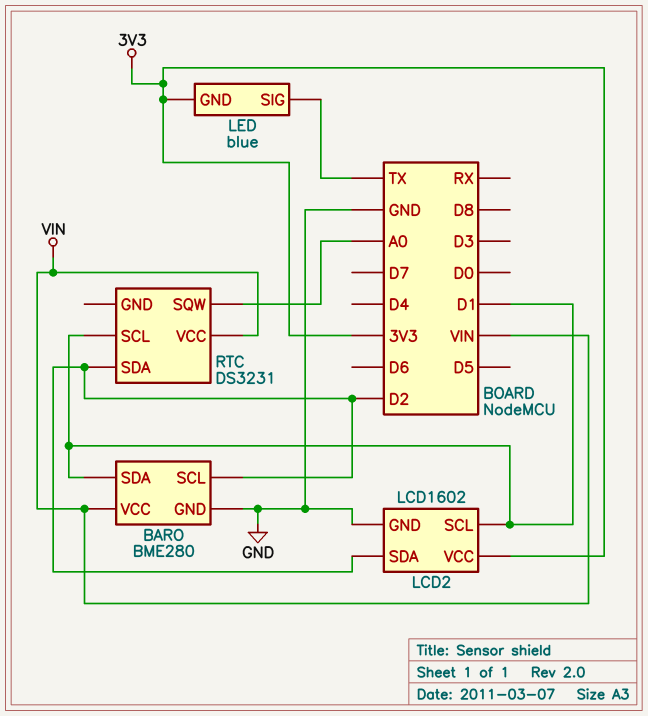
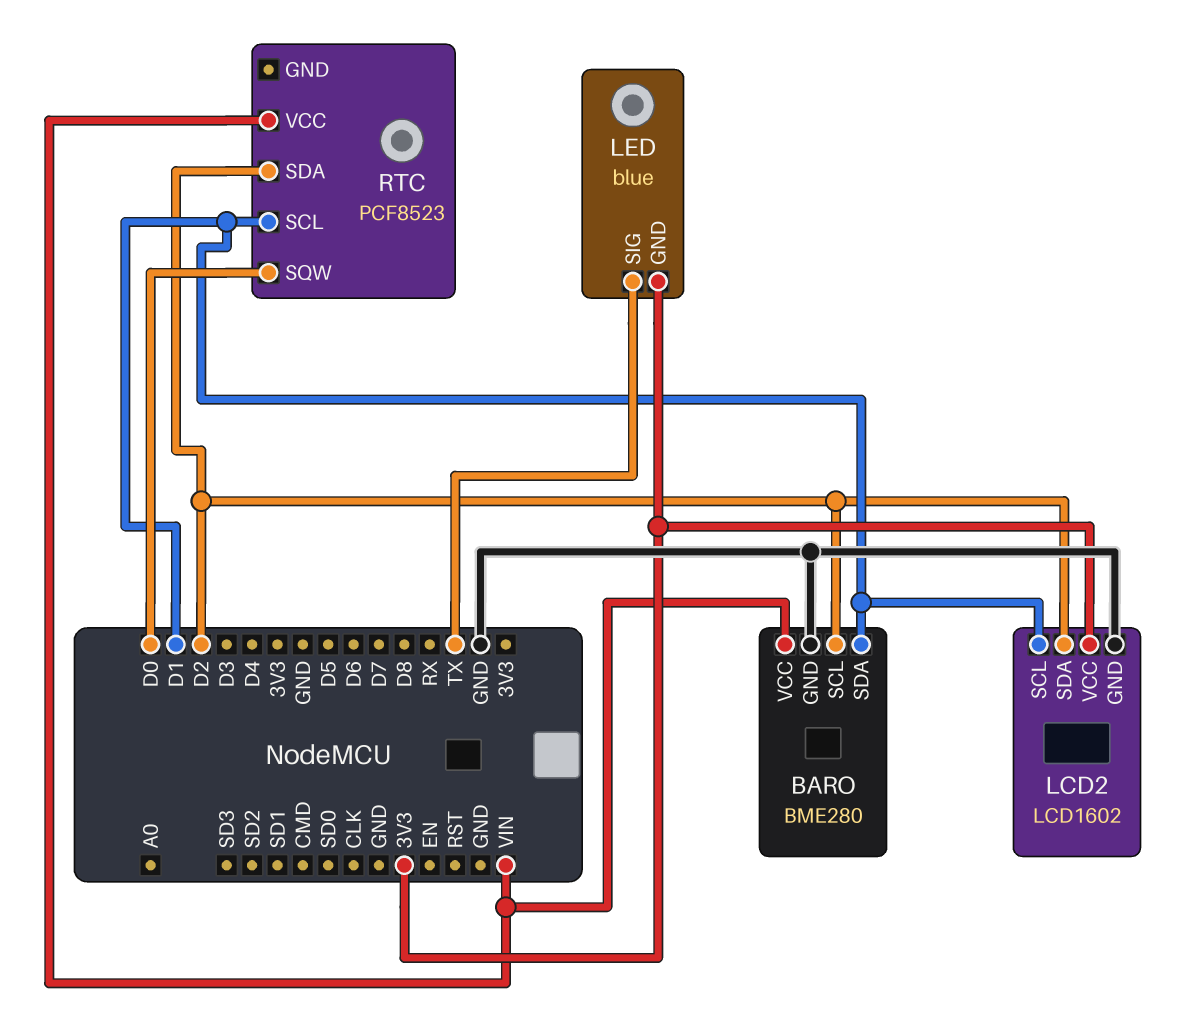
RTC: DS3231 -> PCF8523
RTC pin SQW: A0 -> D0

